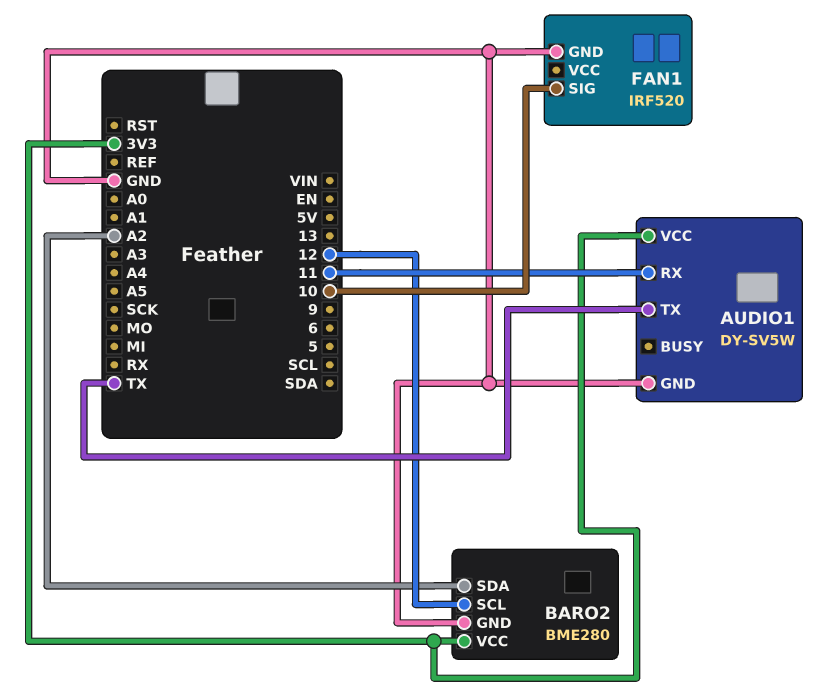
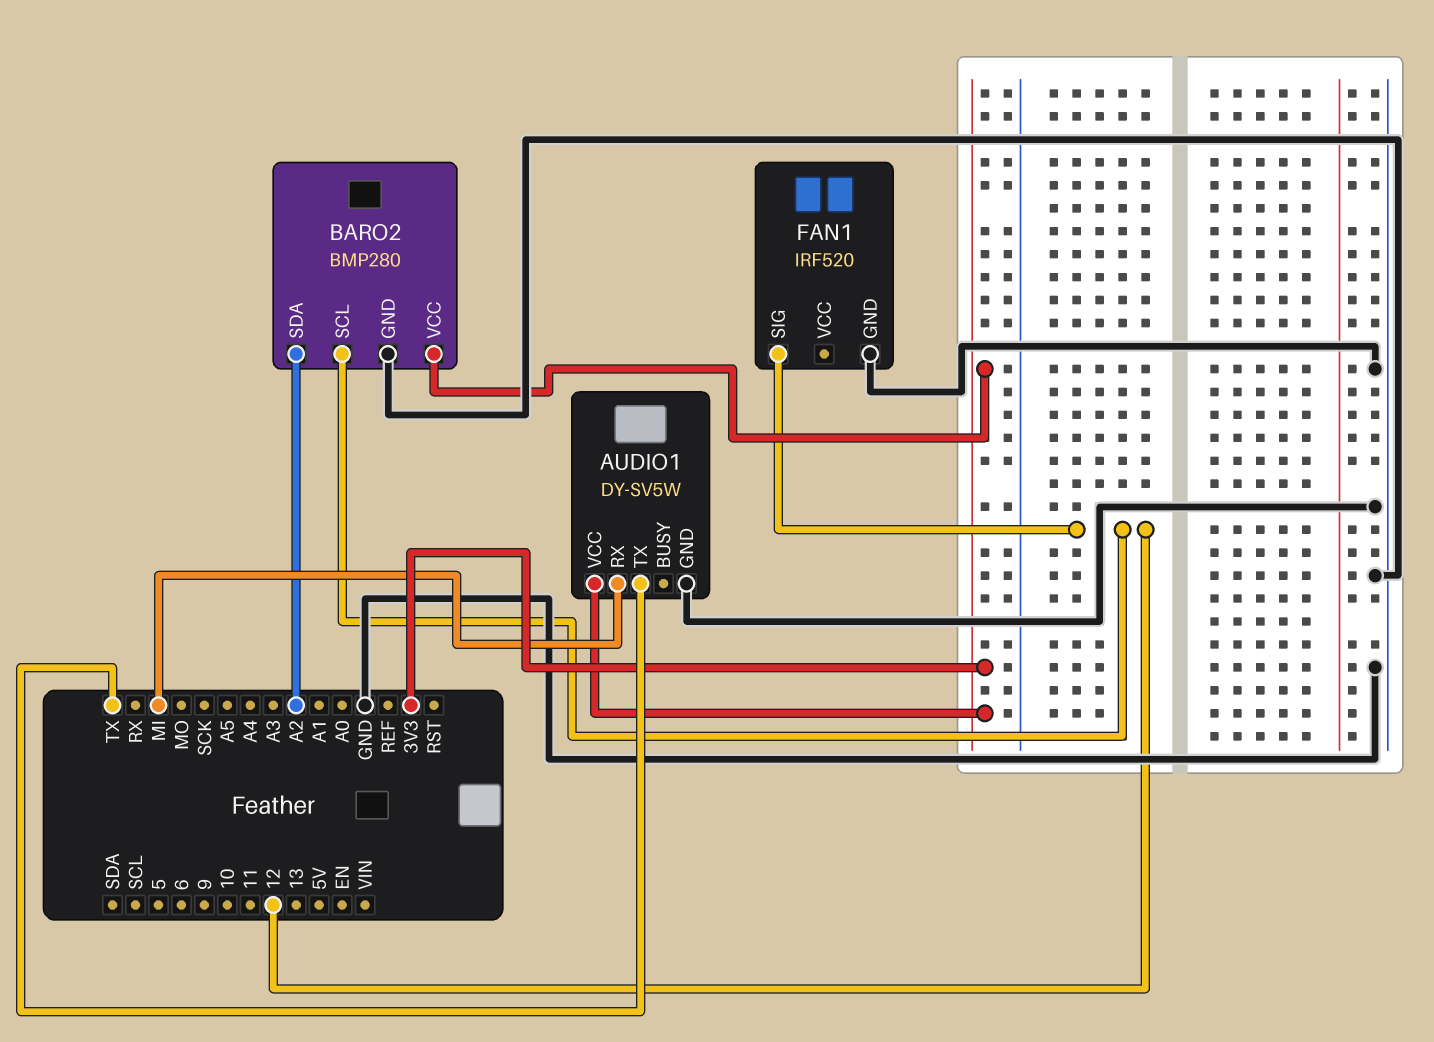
AUDIO1 pin RX: 11 -> MI
BARO2: BME280 -> BMP280
FAN1 pin SIG: 10 -> 12

